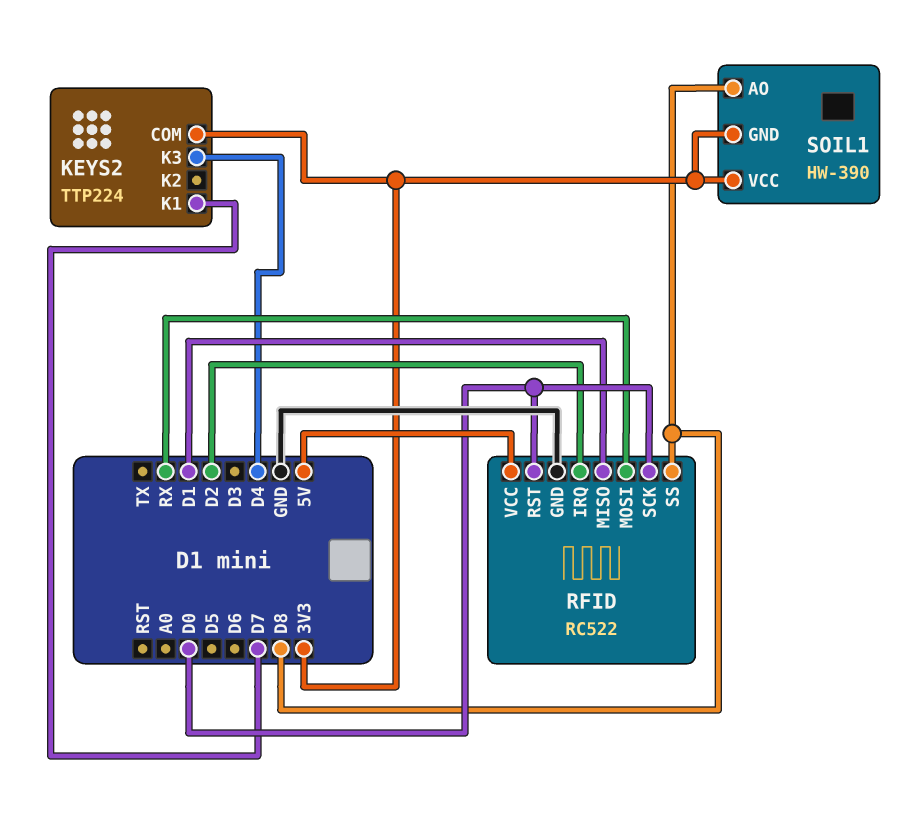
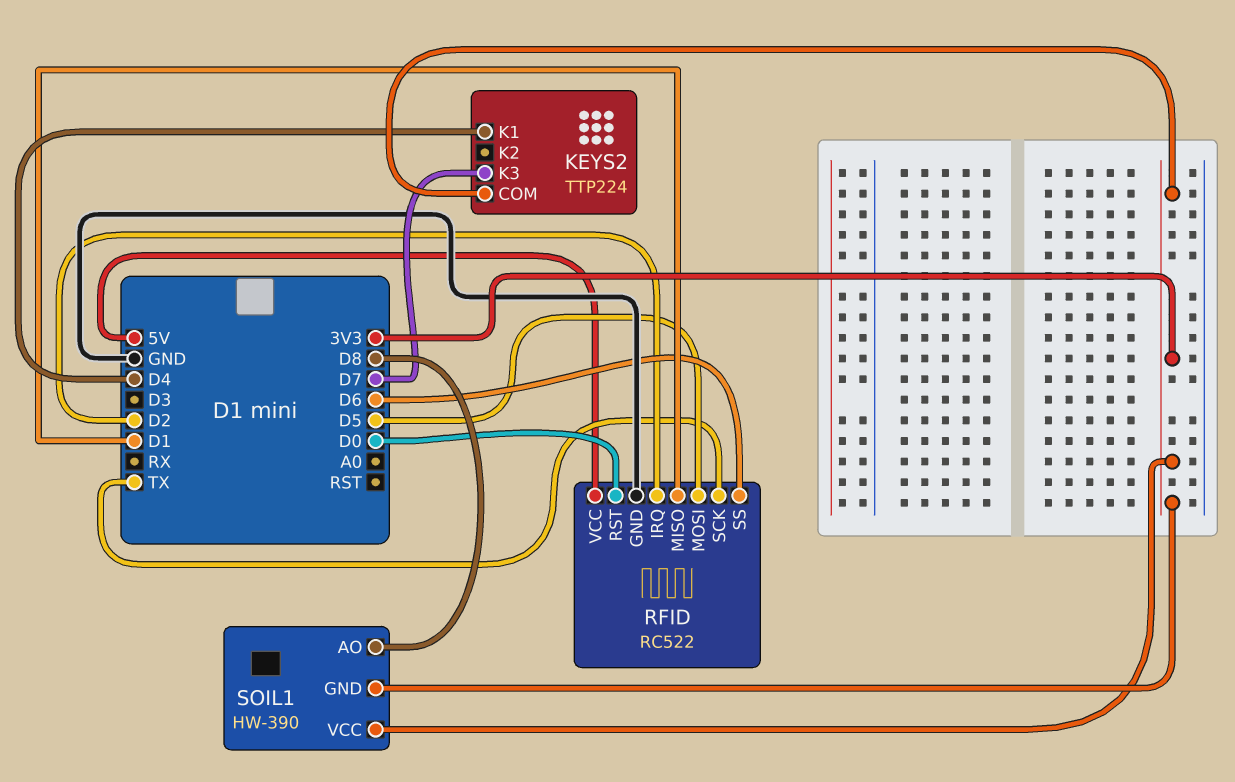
KEYS2 pin K1: D7 -> D4
KEYS2 pin K3: D4 -> D7
RFID pin MOSI: RX -> D5
RFID pin SCK: D0 -> TX
RFID pin SS: D8 -> D6

